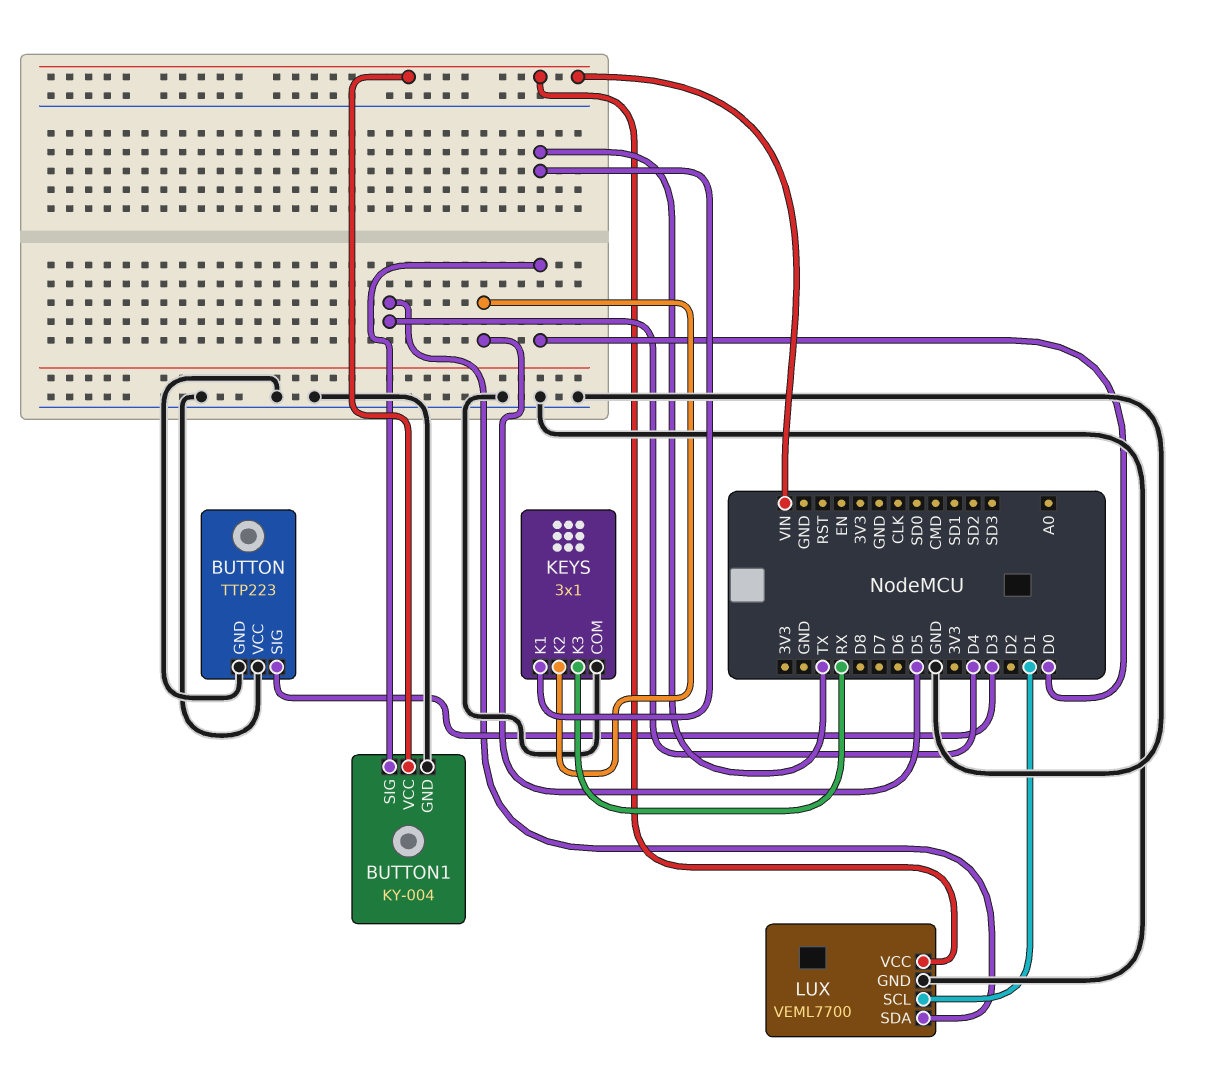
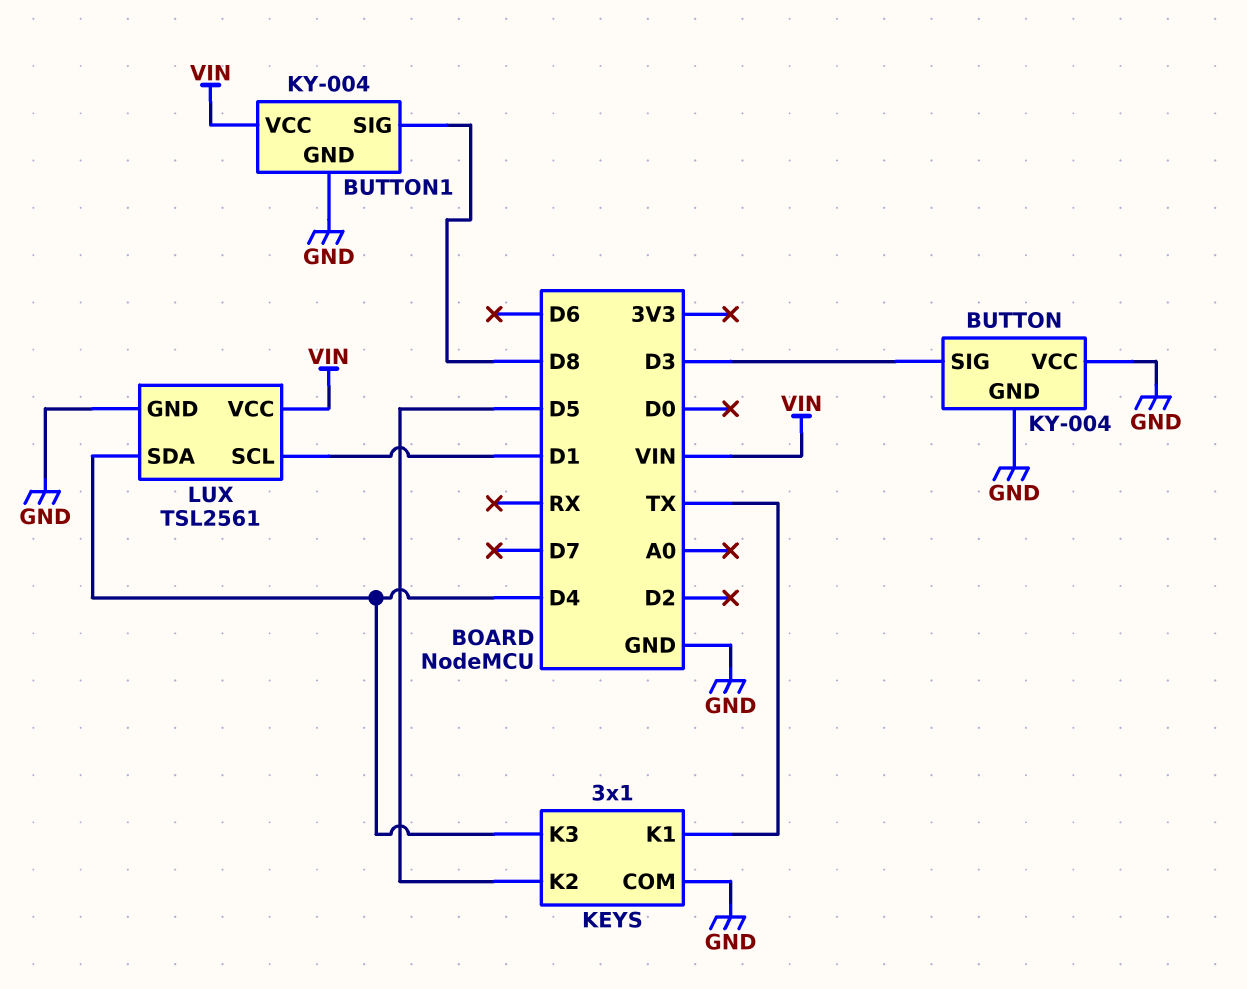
BUTTON: TTP223 -> KY-004
BUTTON1 pin SIG: D0 -> D8
KEYS pin K3: RX -> D4
LUX: VEML7700 -> TSL2561

